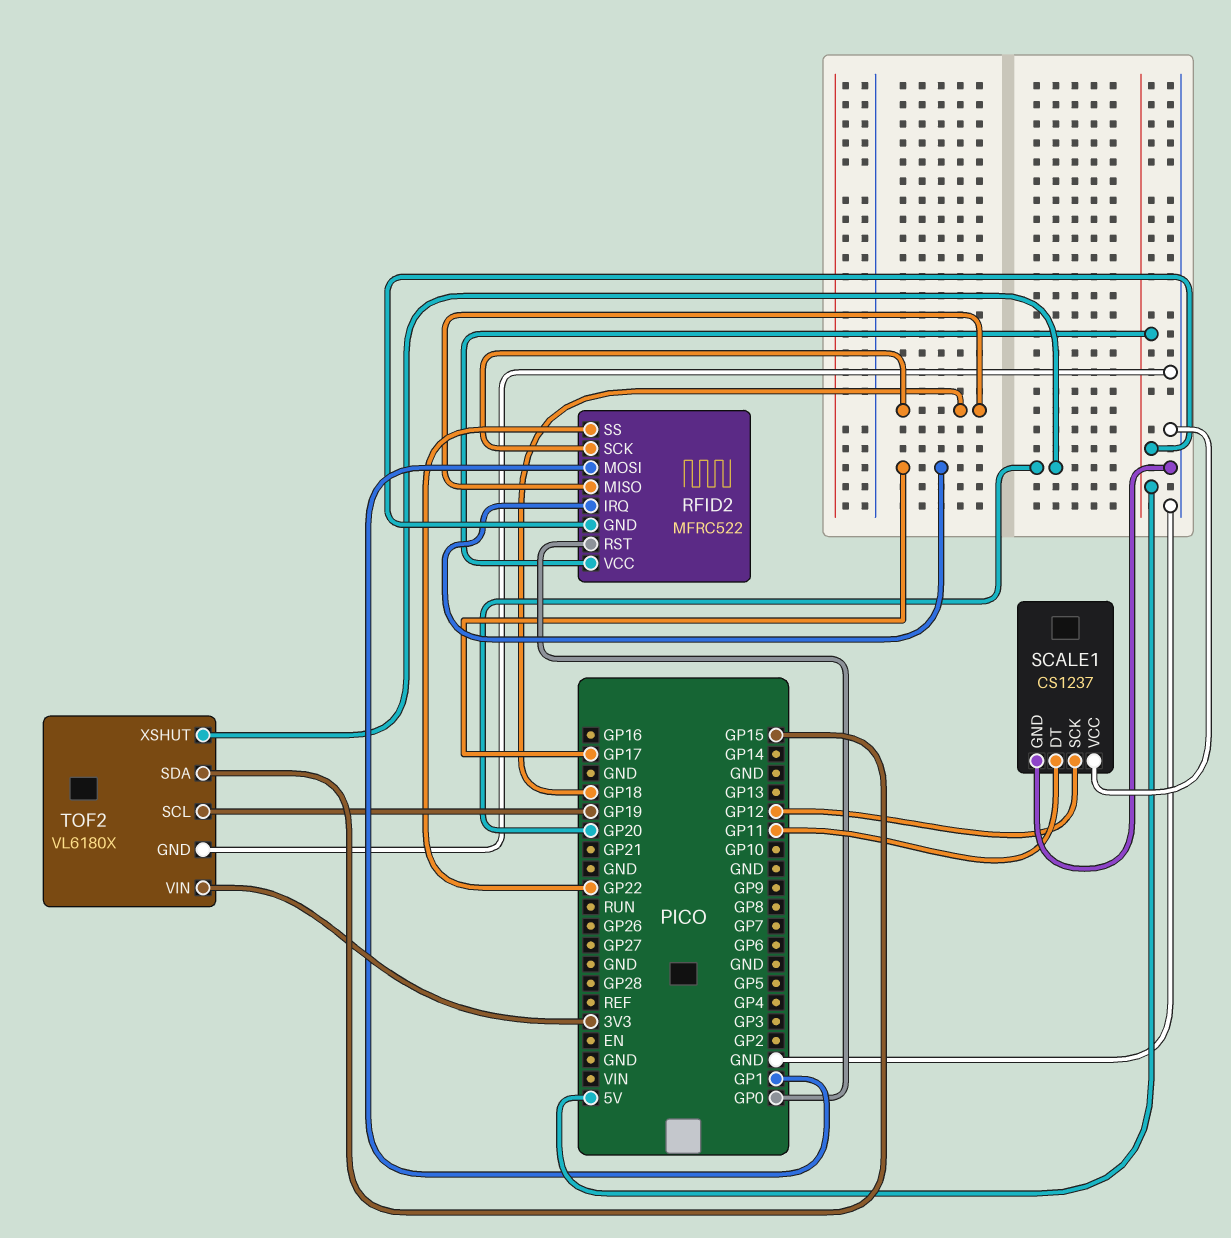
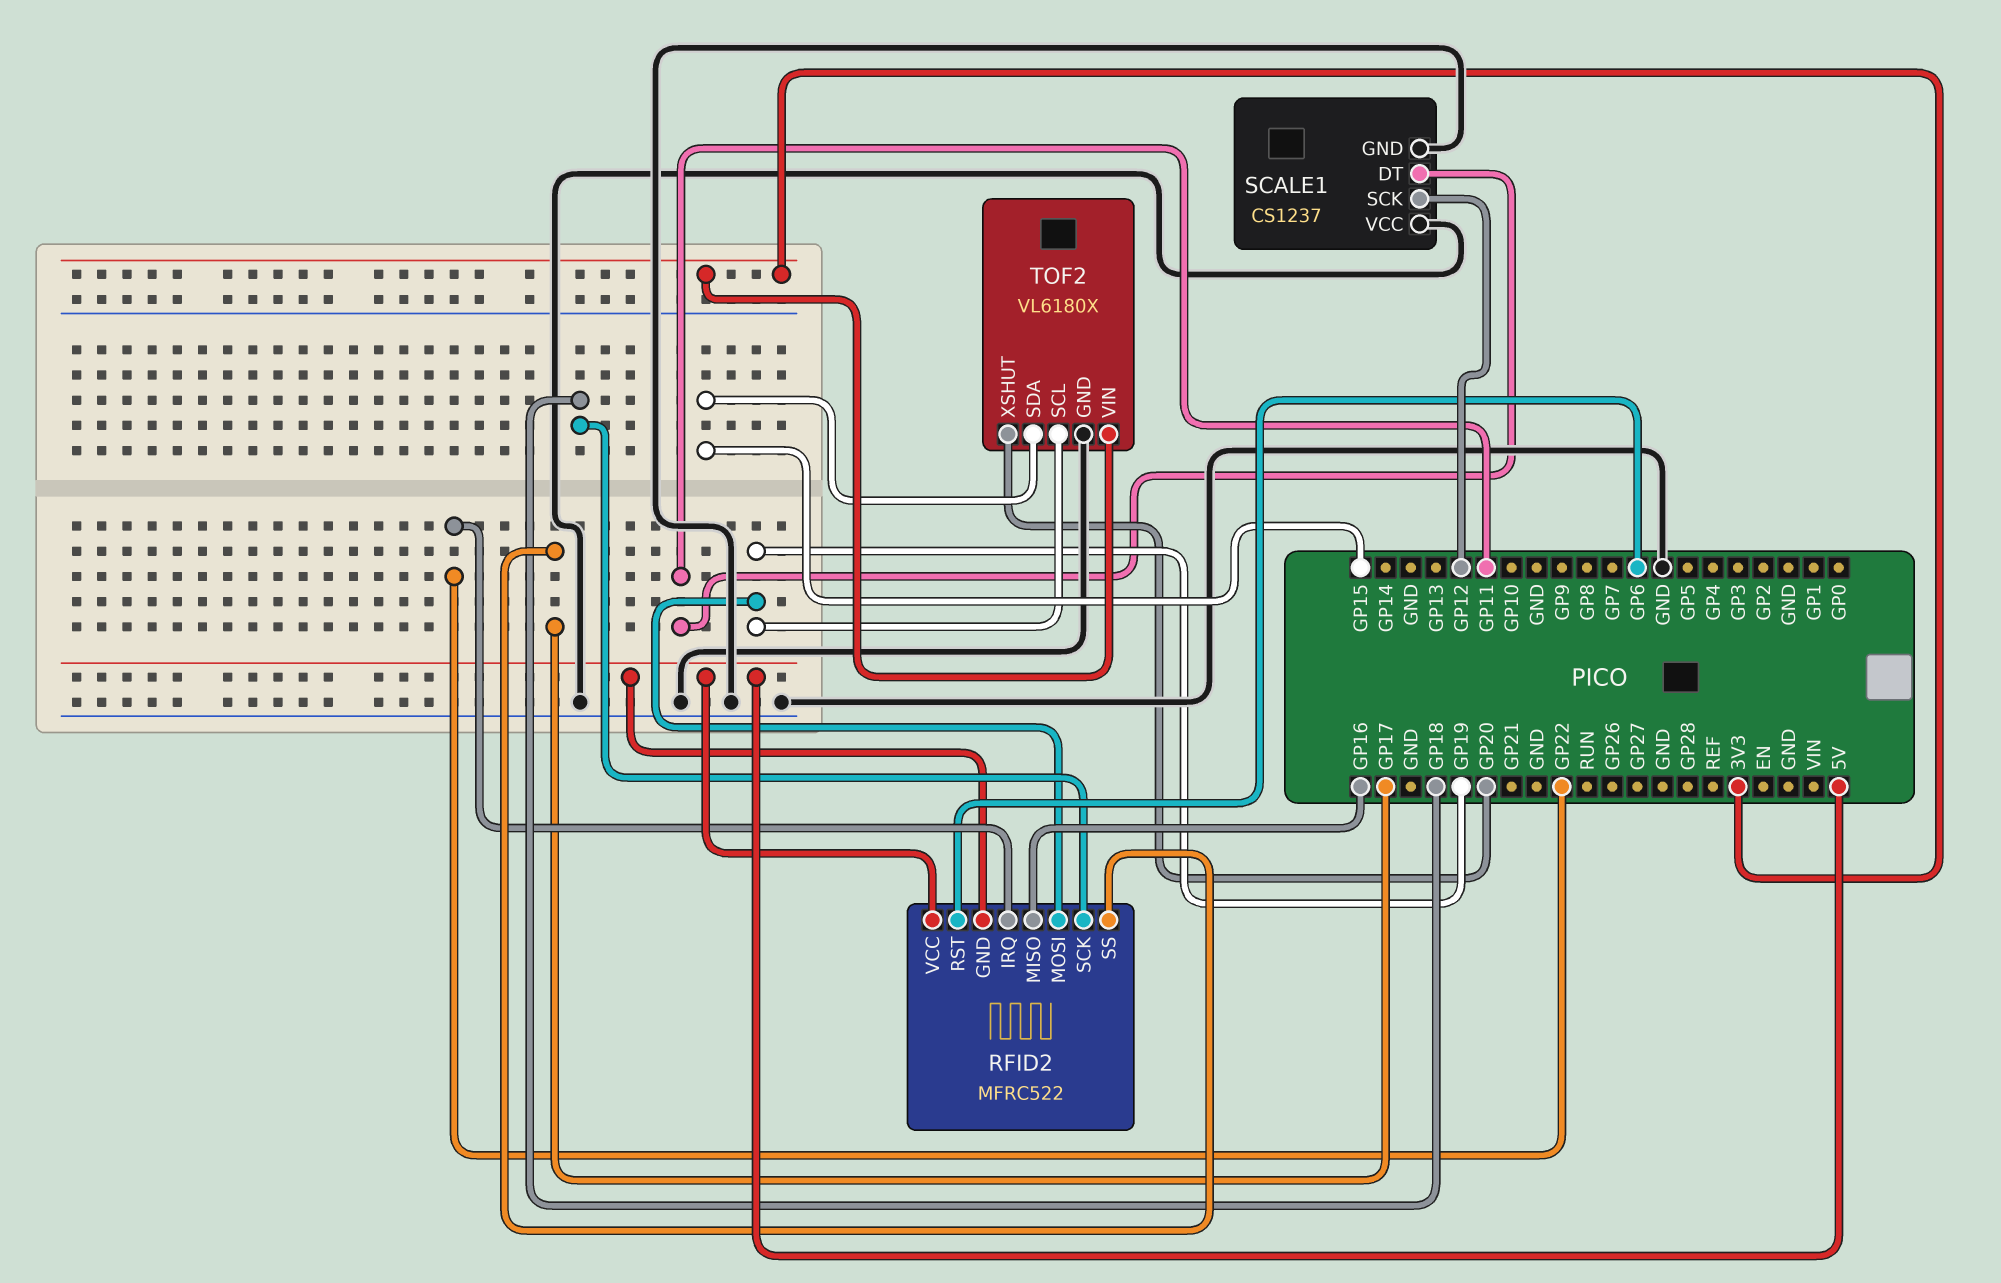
RFID2 pin IRQ: GP17 -> GP22
RFID2 pin MISO: GP18 -> GP16
RFID2 pin MOSI: GP1 -> GP19
RFID2 pin RST: GP0 -> GP6
RFID2 pin SS: GP22 -> GP17

